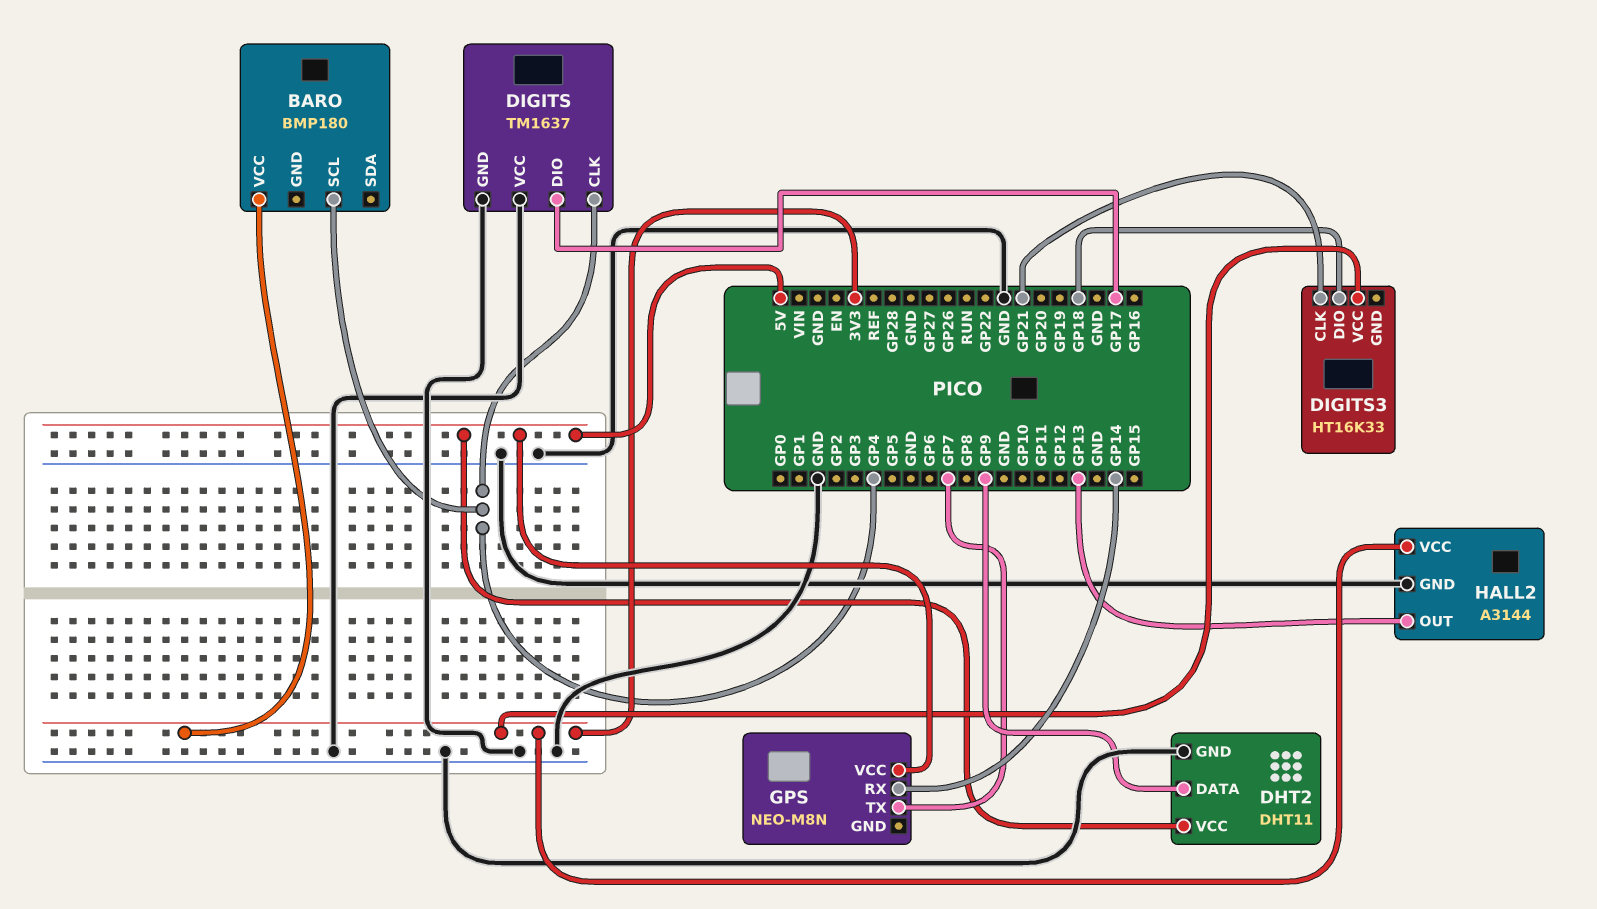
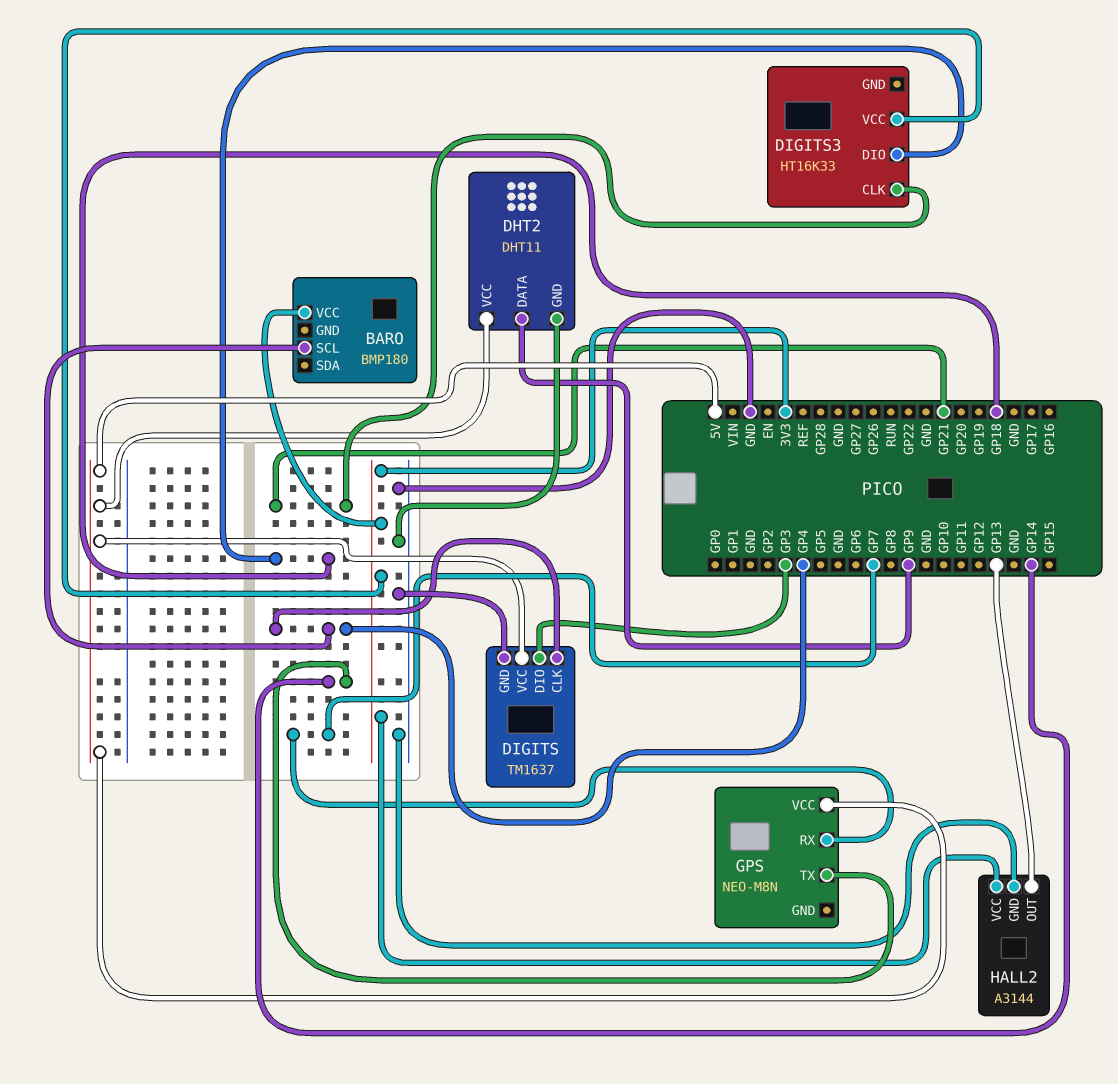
DIGITS pin DIO: GP17 -> GP3
DIGITS pin VCC: GND -> 5V
GPS pin RX: GP14 -> GP7
GPS pin TX: GP7 -> GP14

